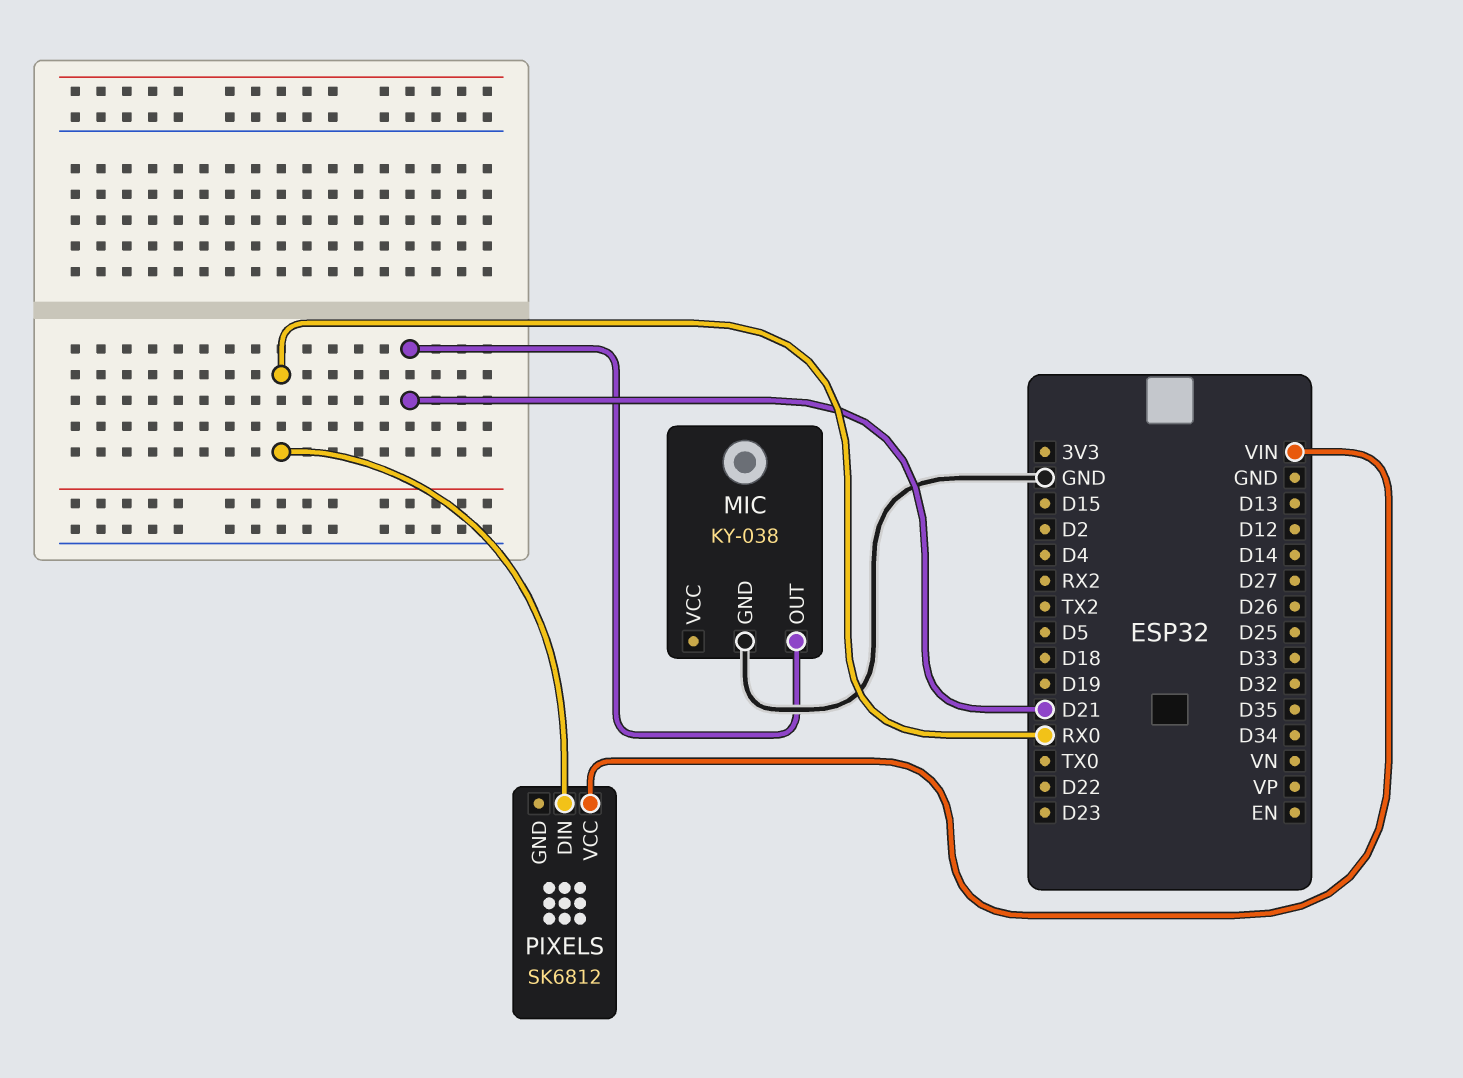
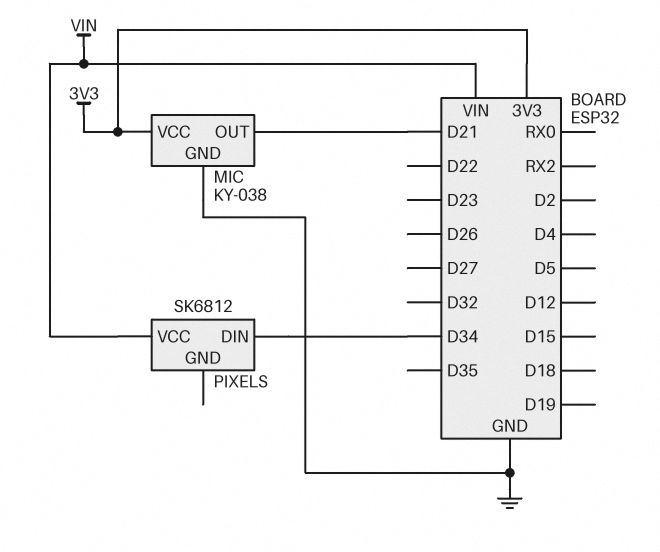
MIC pin VCC: none -> 3V3
PIXELS pin DIN: RX0 -> D34

